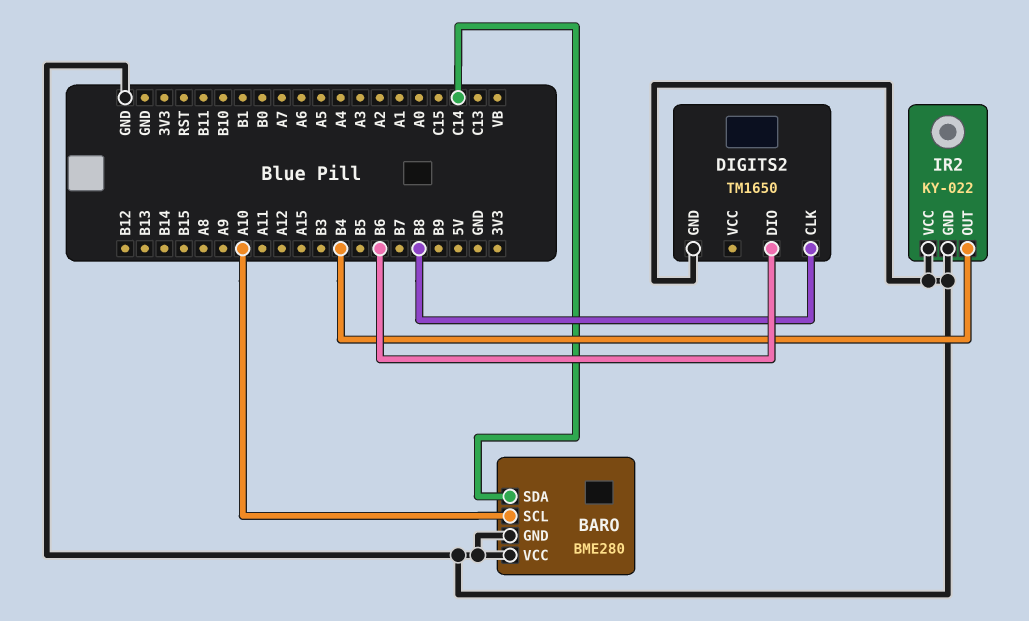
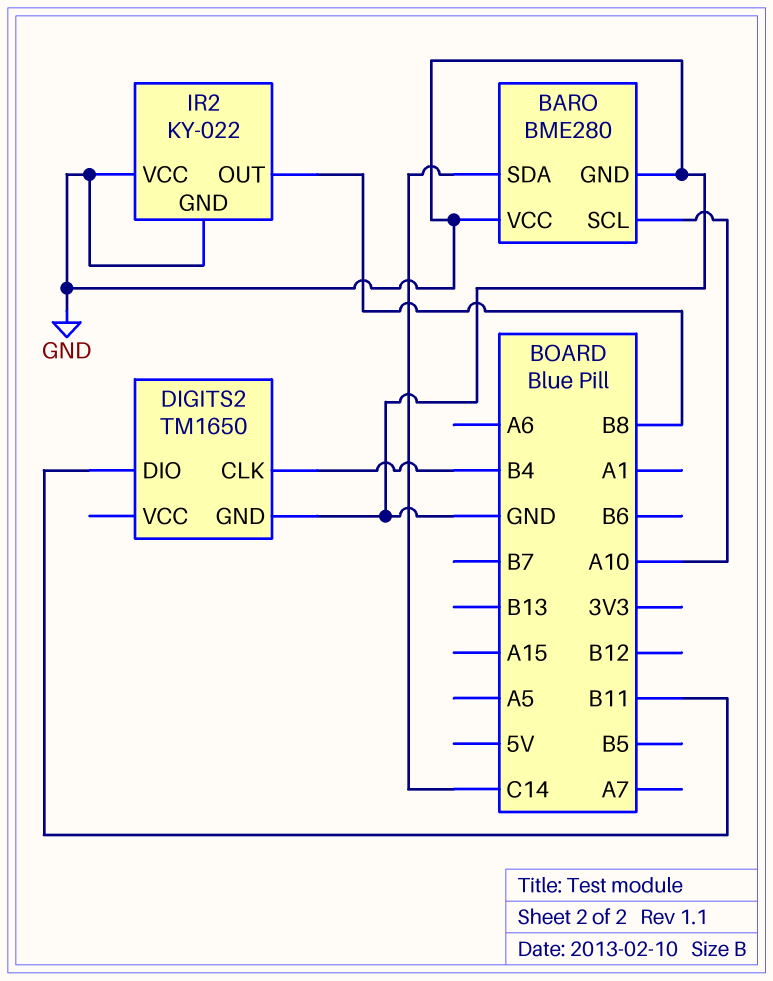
DIGITS2 pin CLK: B8 -> B4
DIGITS2 pin DIO: B6 -> B11
IR2 pin OUT: B4 -> B8

